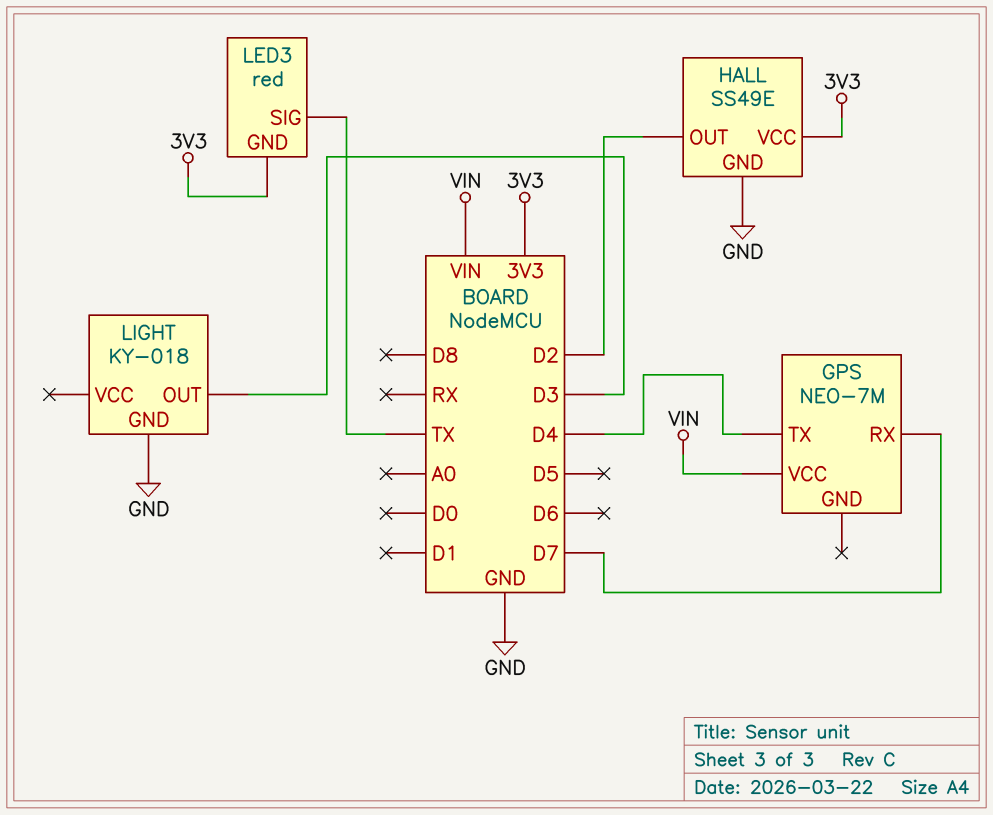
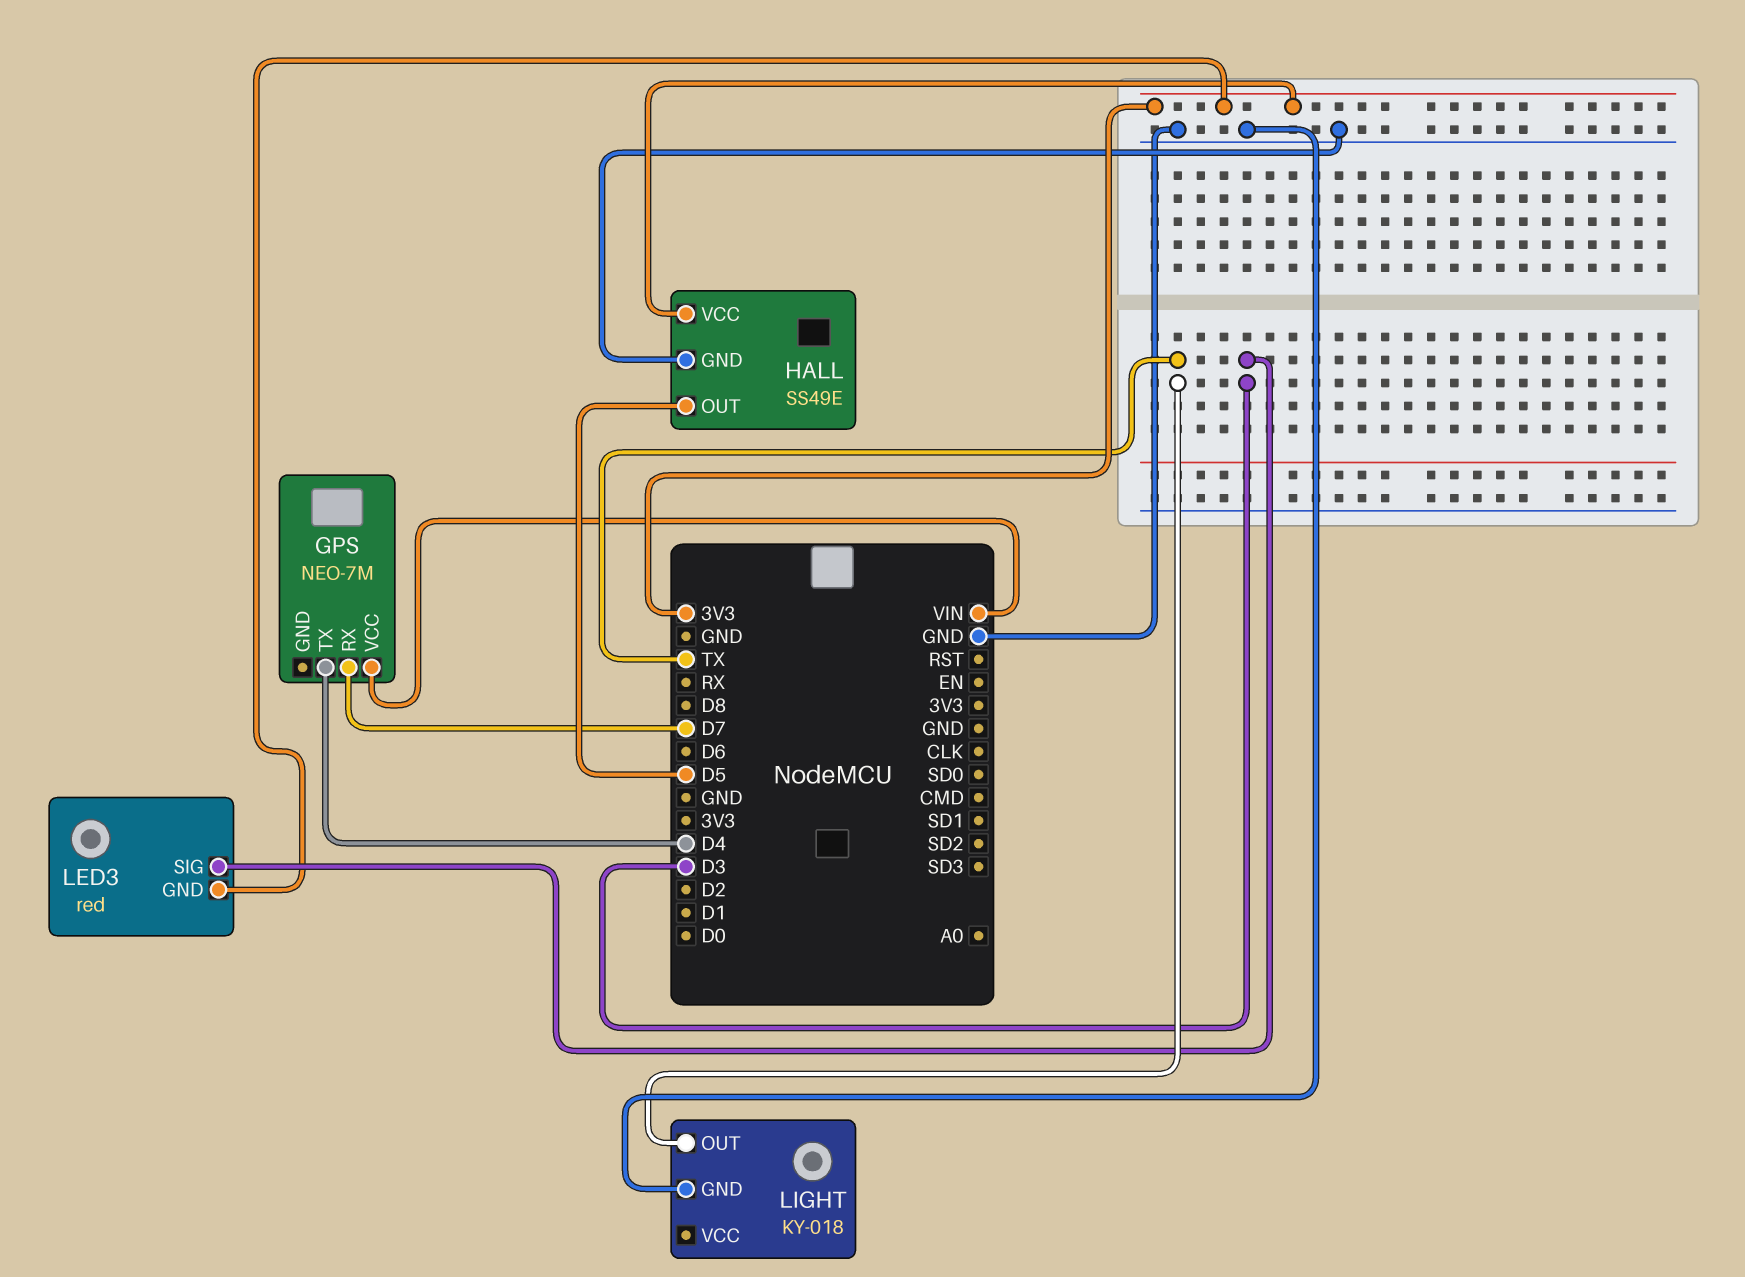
HALL pin OUT: D2 -> D5
LED3 pin SIG: TX -> D3
LIGHT pin OUT: D3 -> TX

